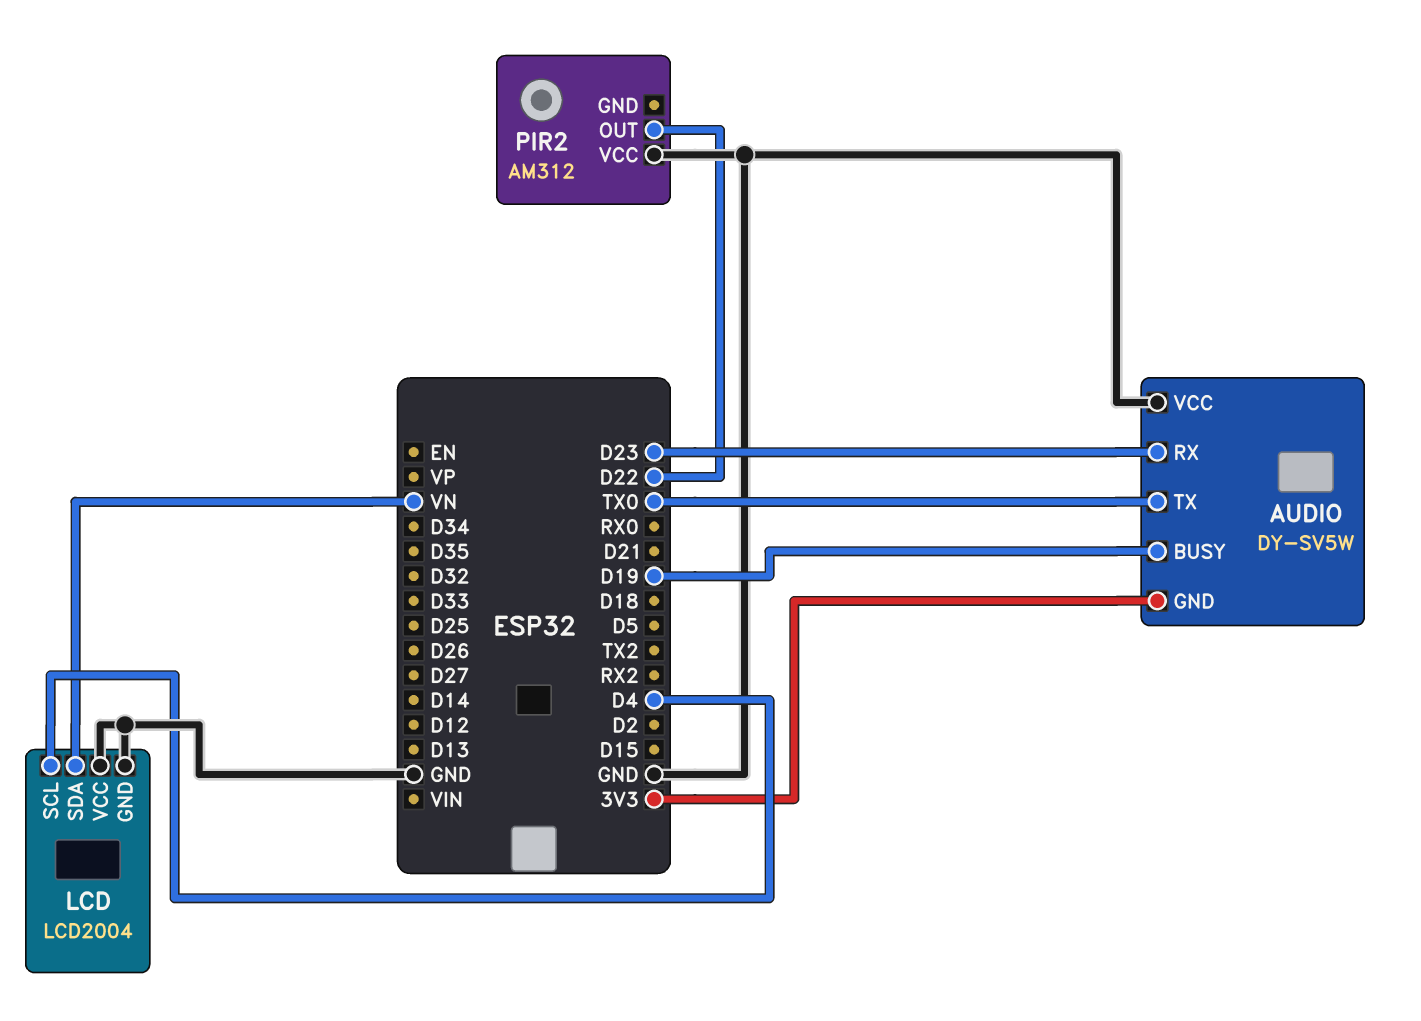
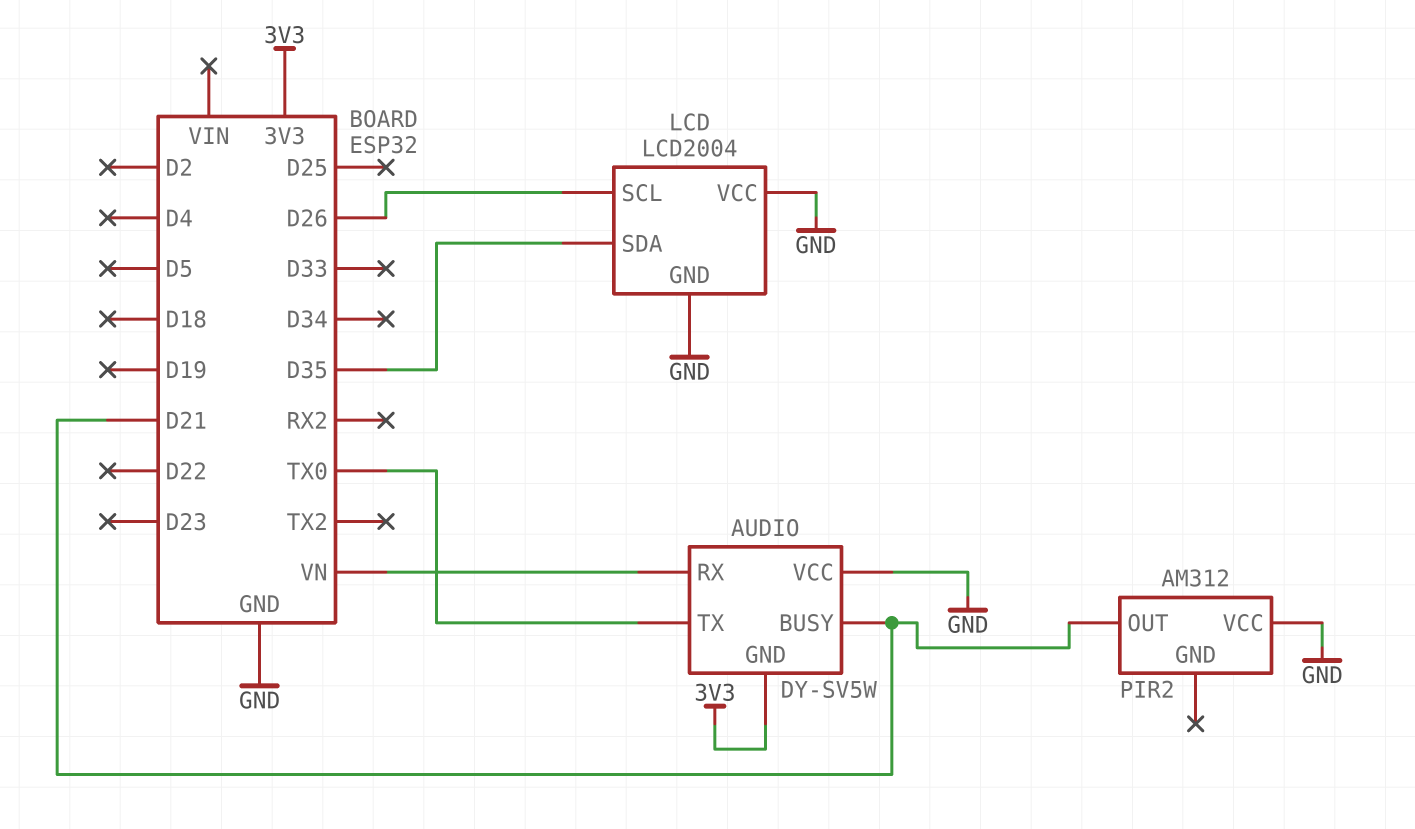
AUDIO pin BUSY: D19 -> D21
AUDIO pin RX: D23 -> VN
LCD pin SCL: D4 -> D26
LCD pin SDA: VN -> D35
PIR2 pin OUT: D22 -> D21

